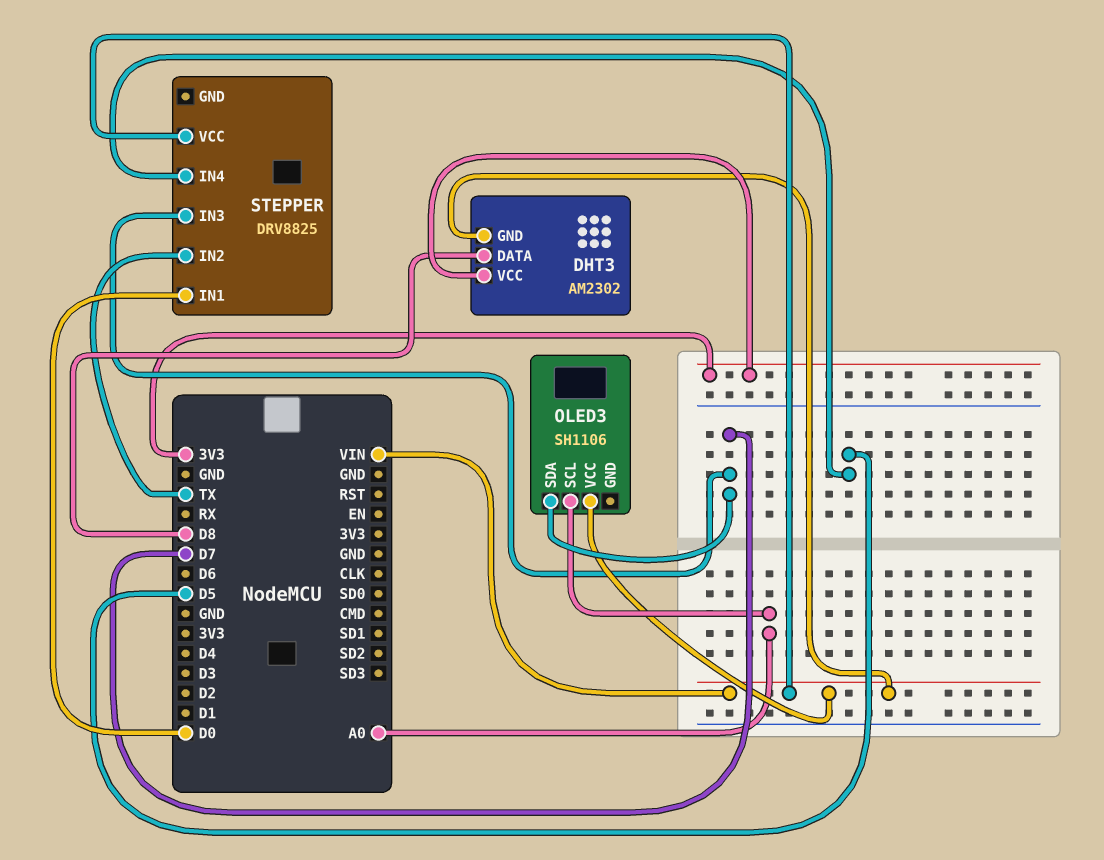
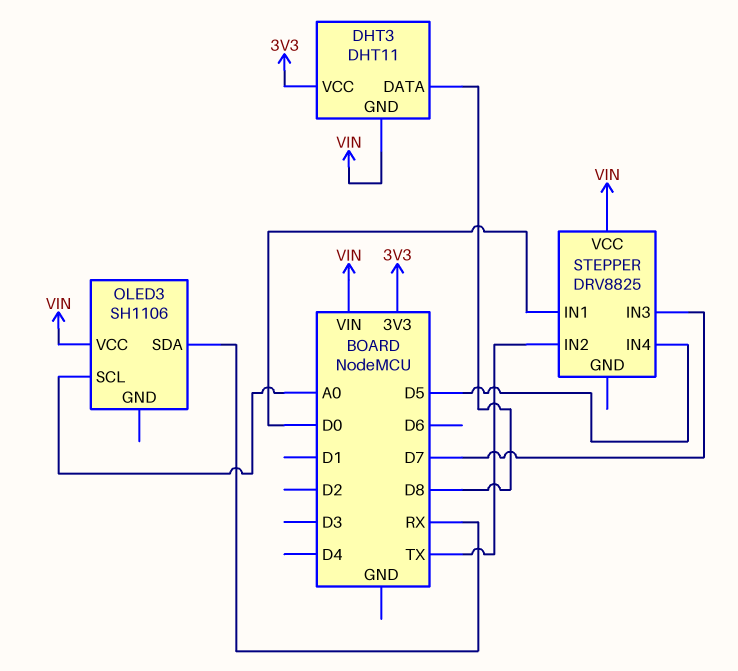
DHT3: AM2302 -> DHT11
OLED3 pin SDA: D7 -> RX

